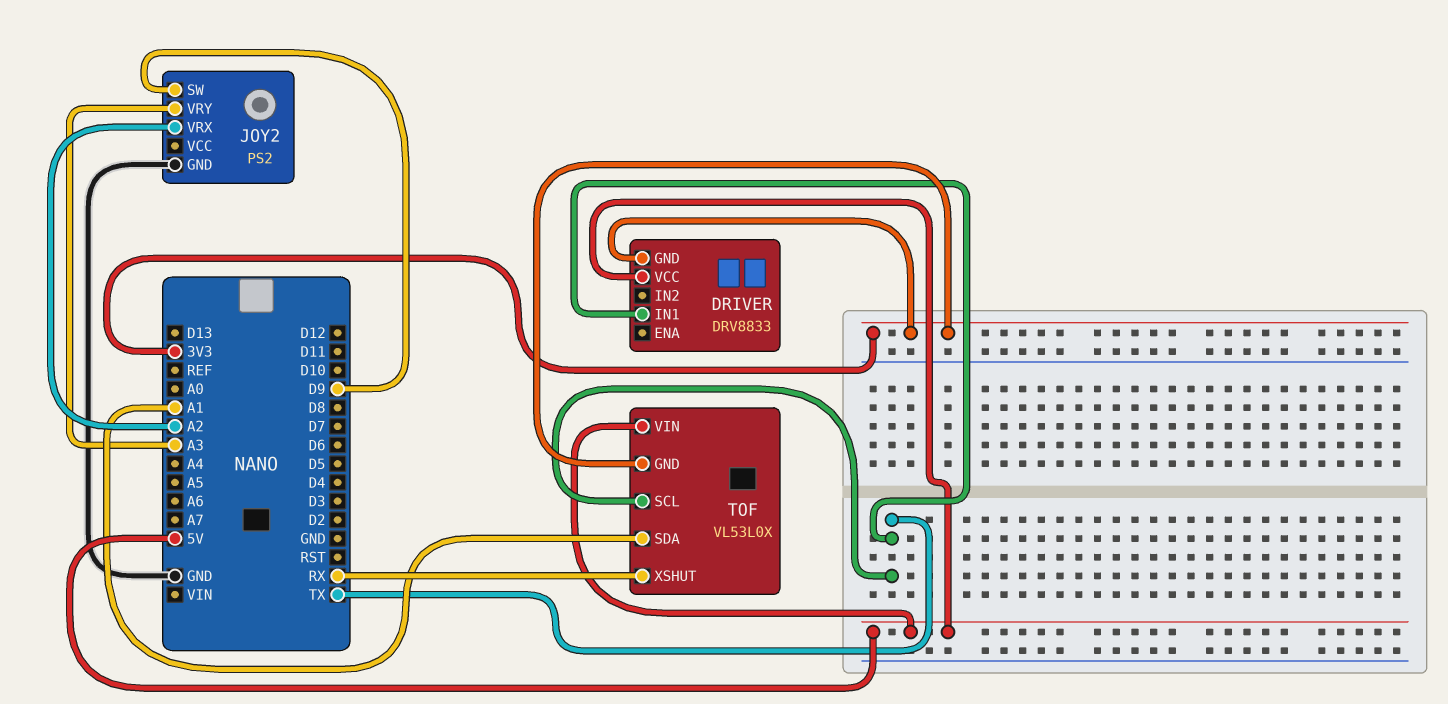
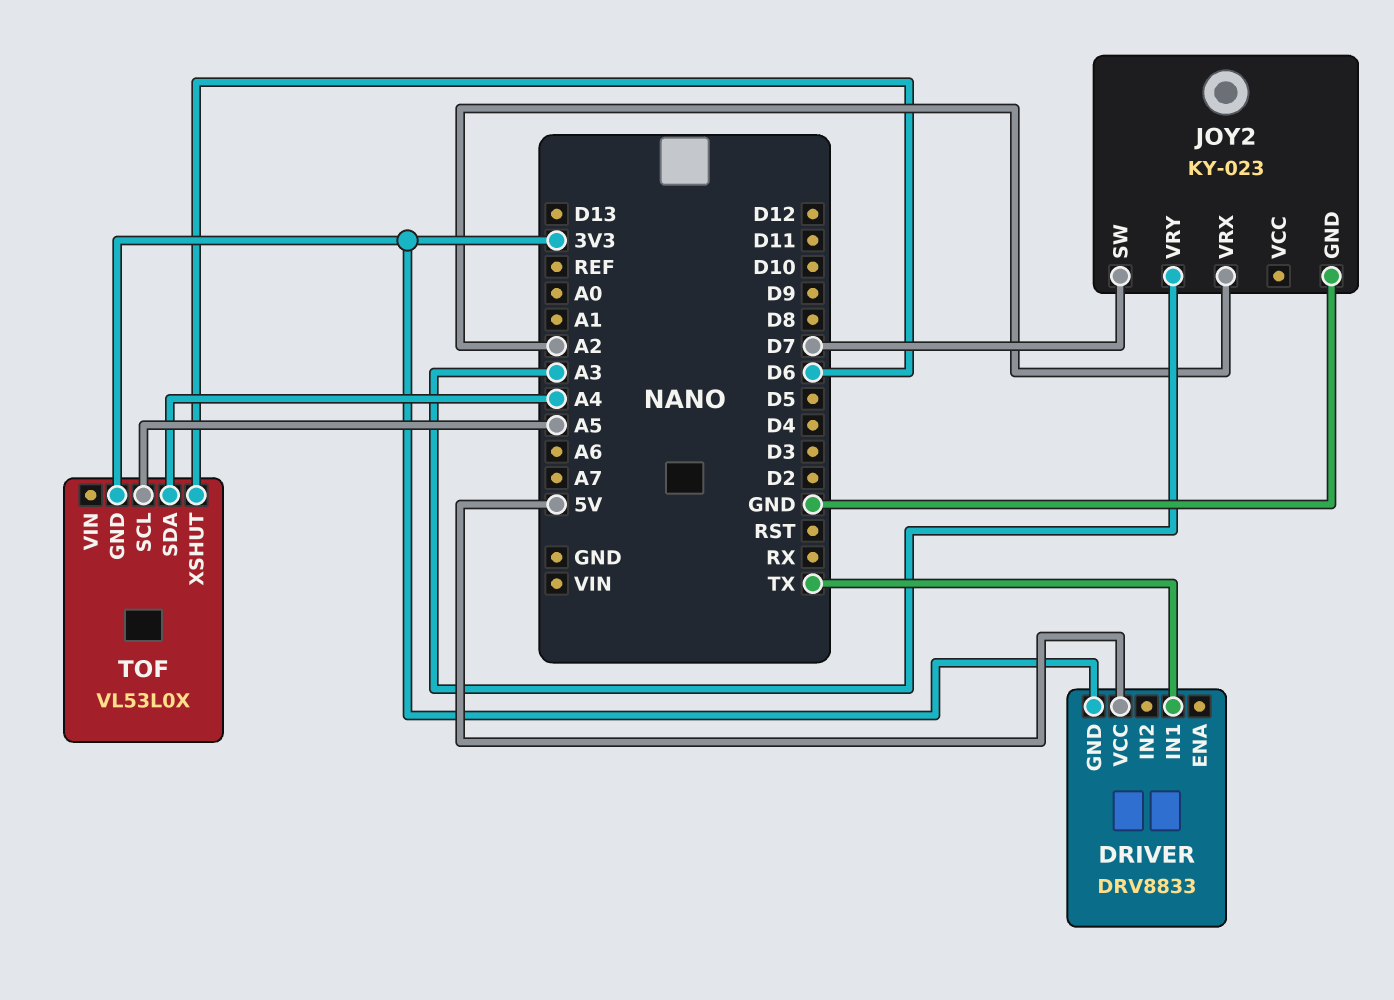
JOY2: PS2 -> KY-023
JOY2 pin SW: D9 -> D7
TOF pin SCL: TX -> A5
TOF pin SDA: A1 -> A4
TOF pin VIN: 5V -> none
TOF pin XSHUT: RX -> D6

